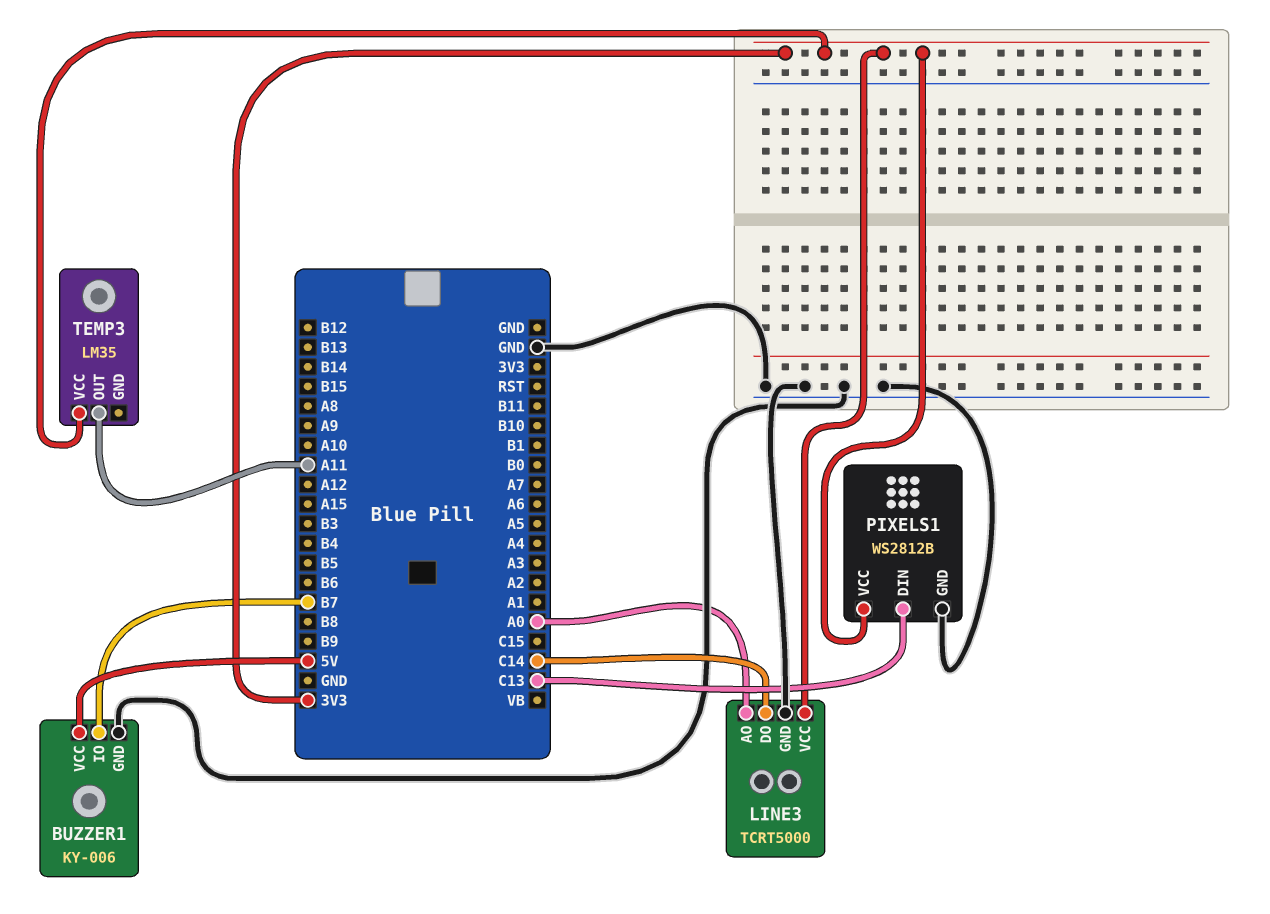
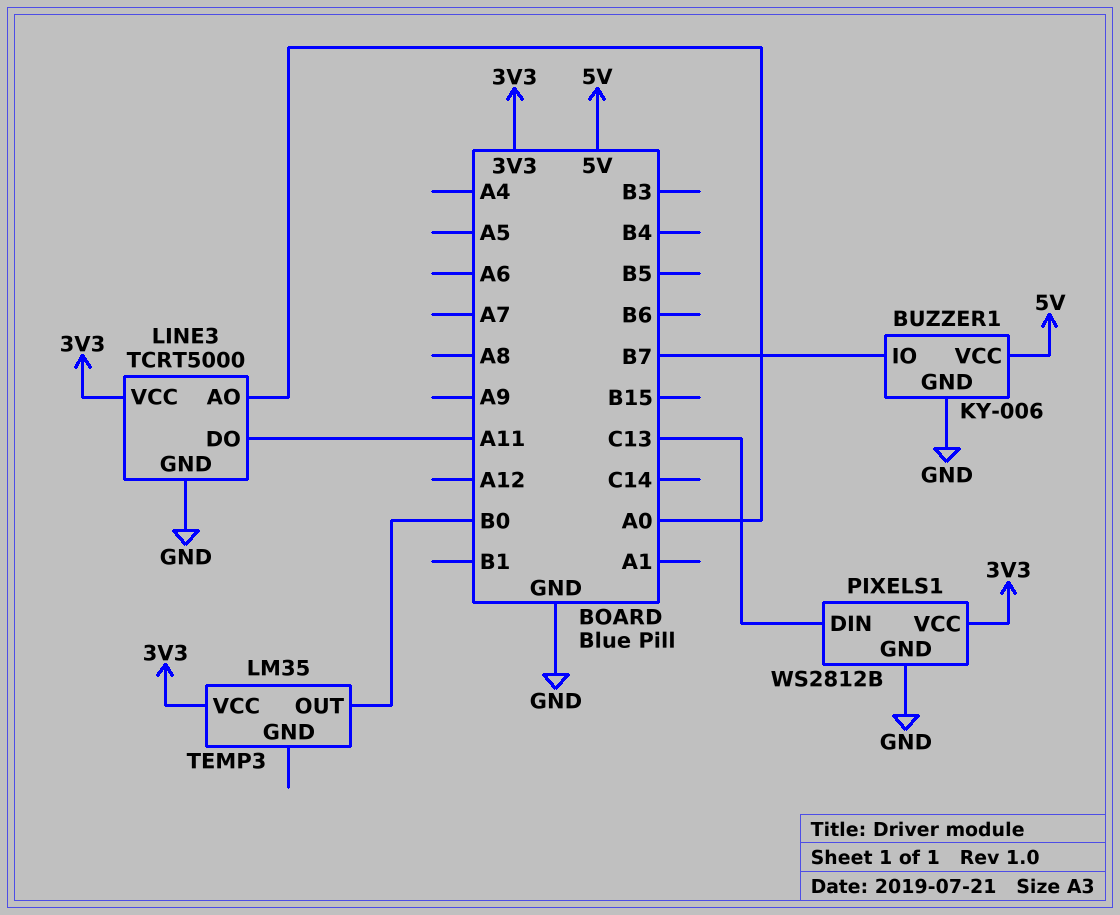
LINE3 pin DO: C14 -> A11
TEMP3 pin OUT: A11 -> B0

